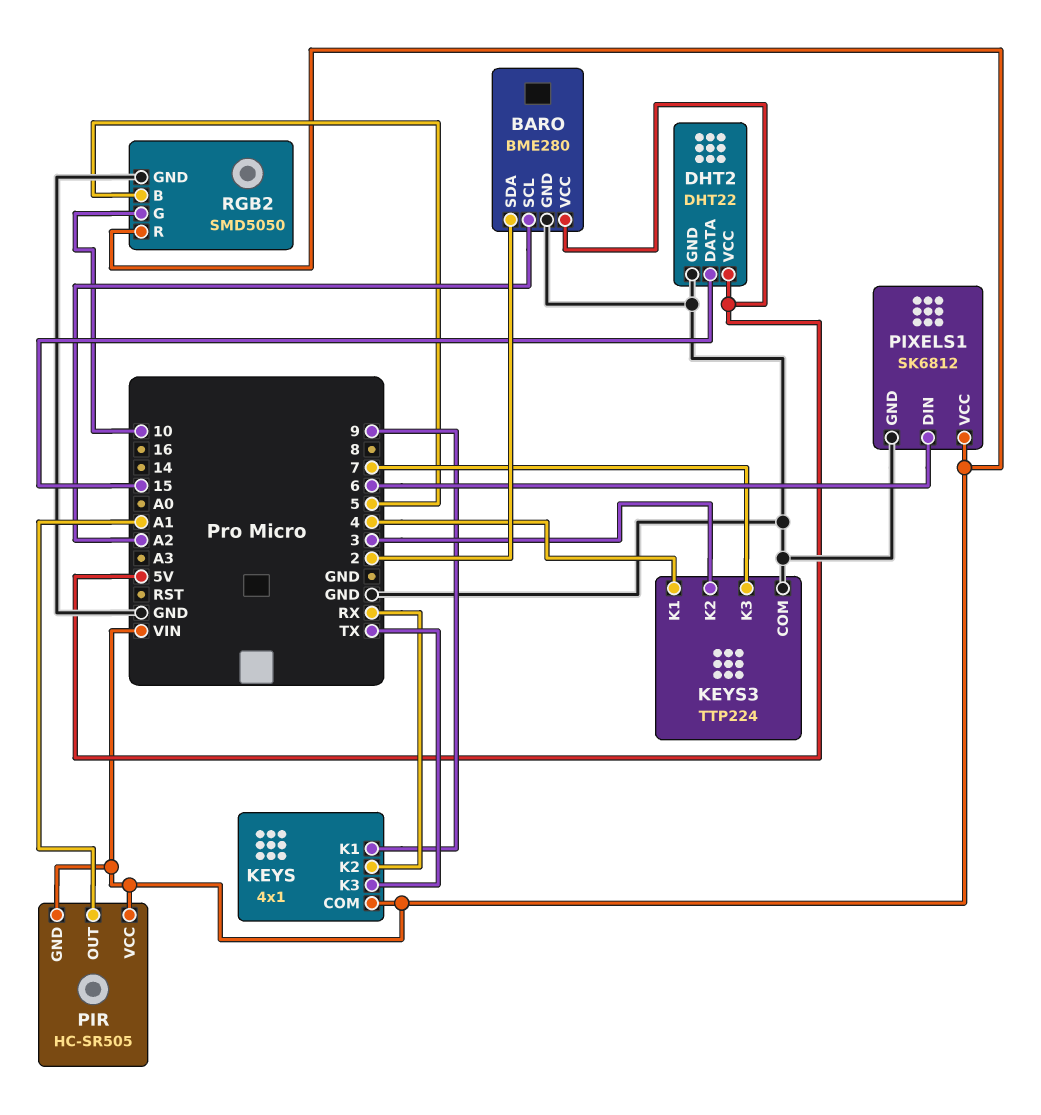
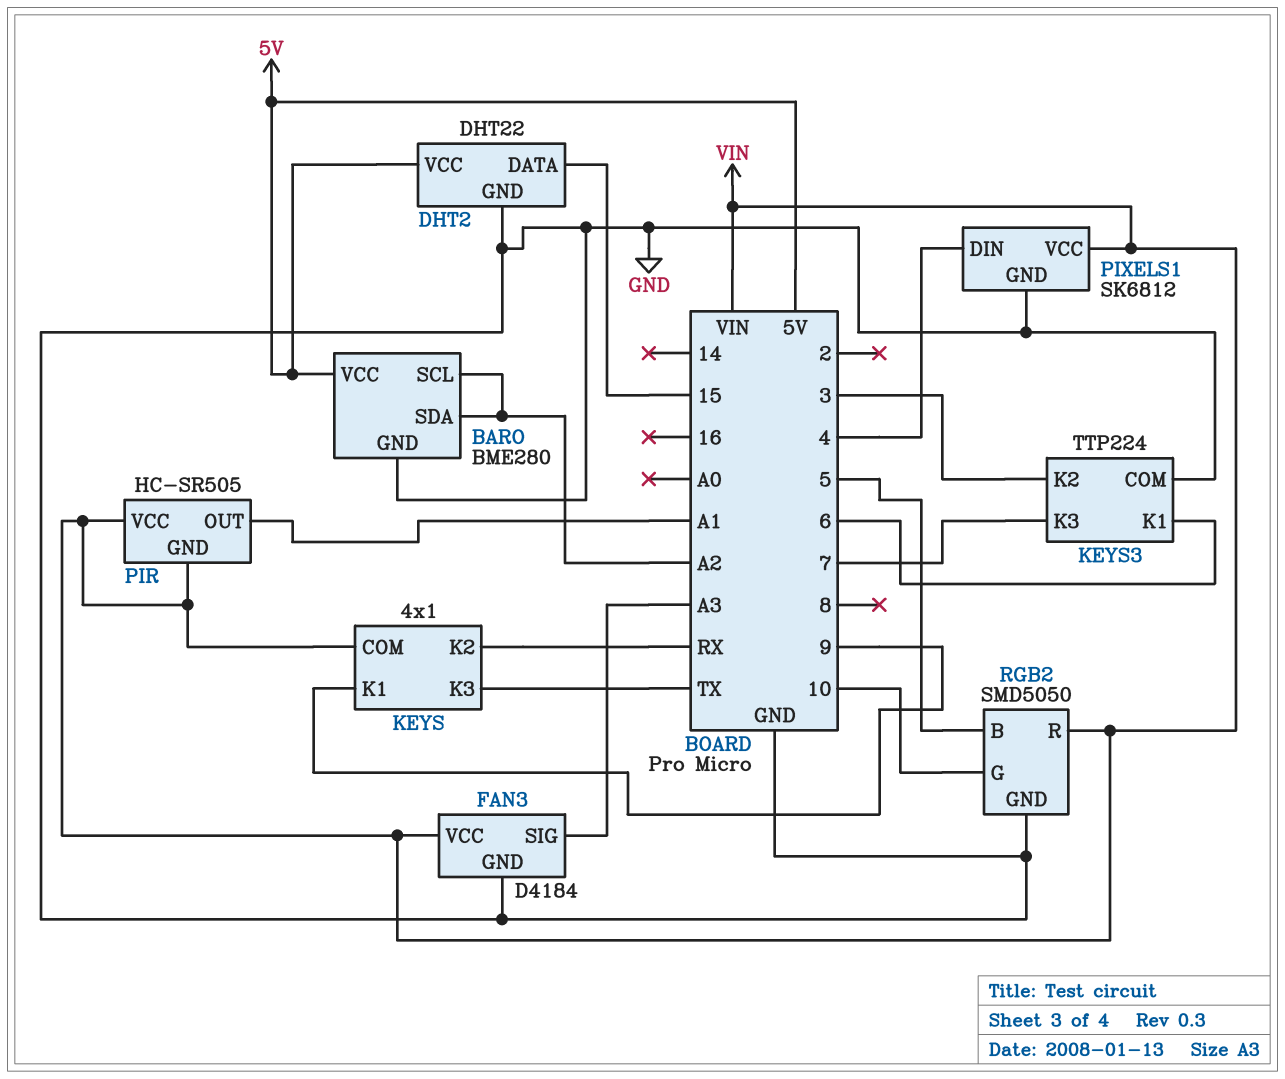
BARO pin SDA: 2 -> A2
FAN3: none -> D4184
FAN3 pin GND: none -> GND
FAN3 pin SIG: none -> A3
FAN3 pin VCC: none -> VIN
KEYS3 pin K1: 4 -> 6
PIXELS1 pin DIN: 6 -> 4

